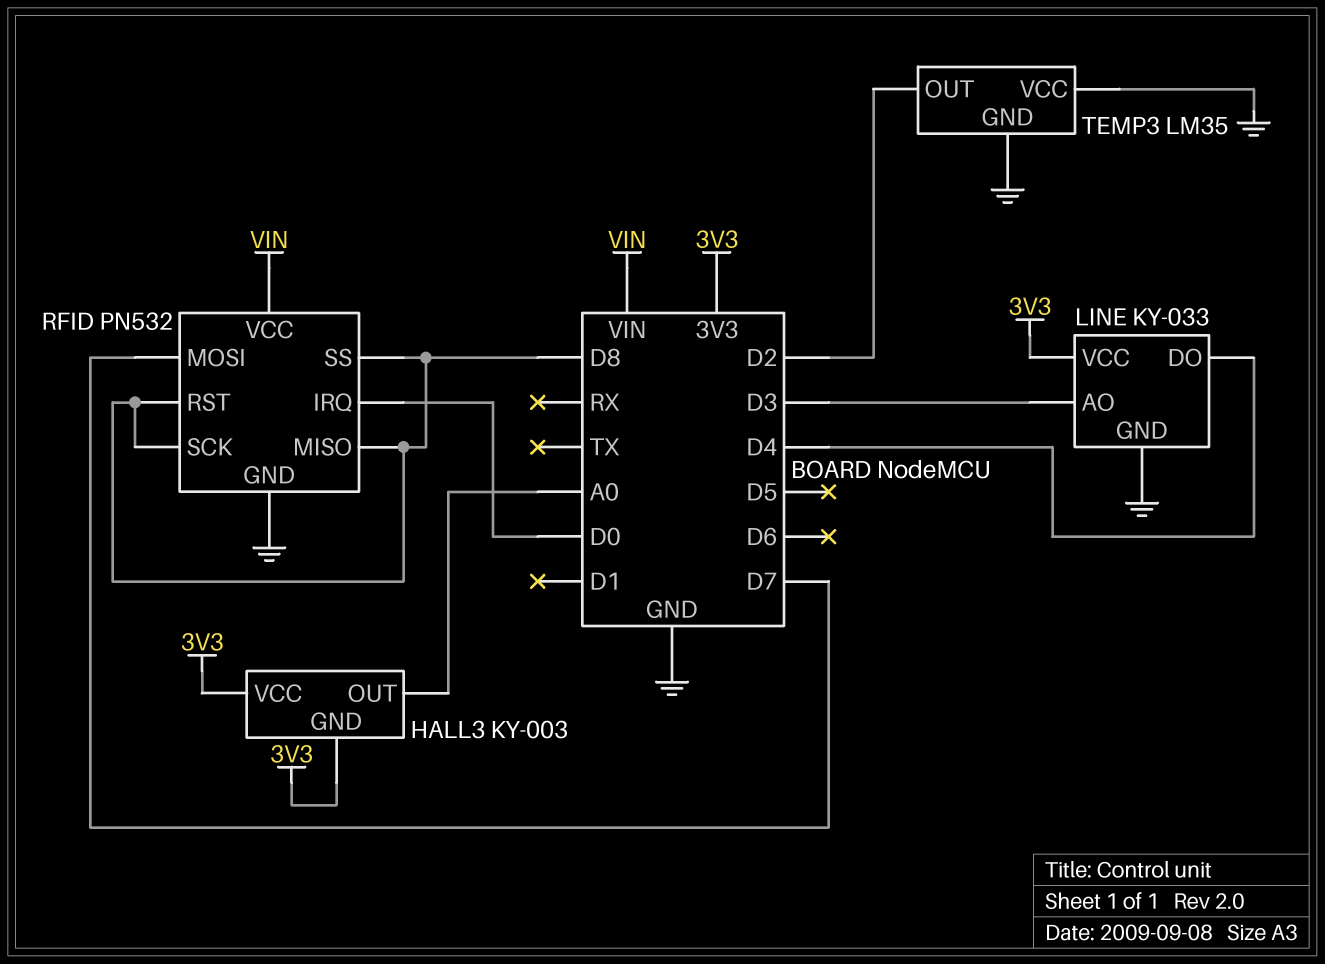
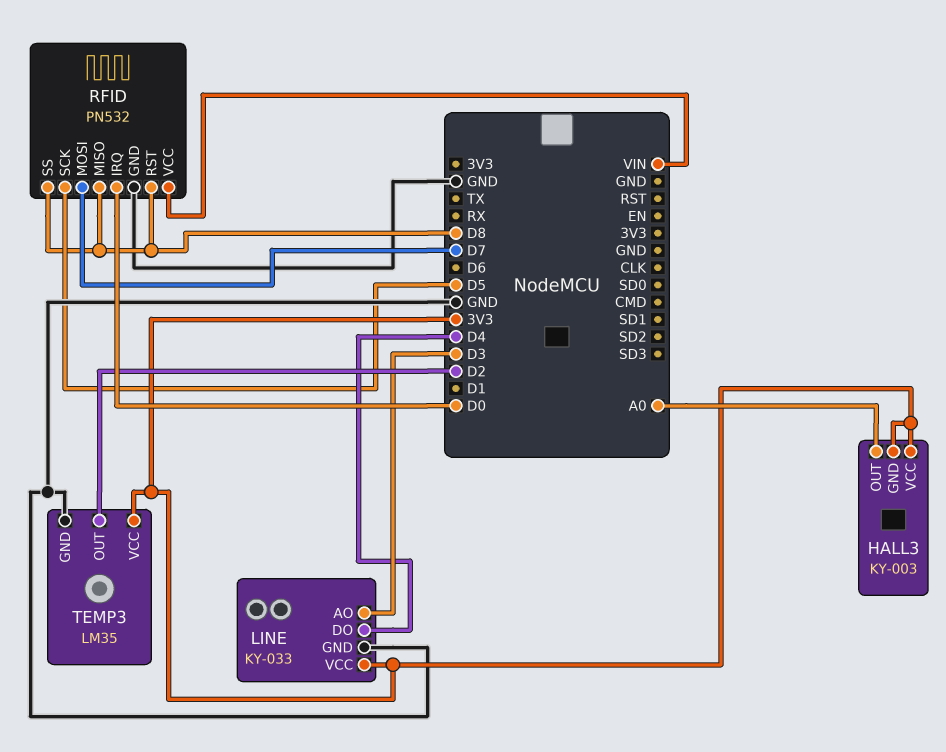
RFID pin SCK: D8 -> D5
TEMP3 pin VCC: GND -> 3V3

